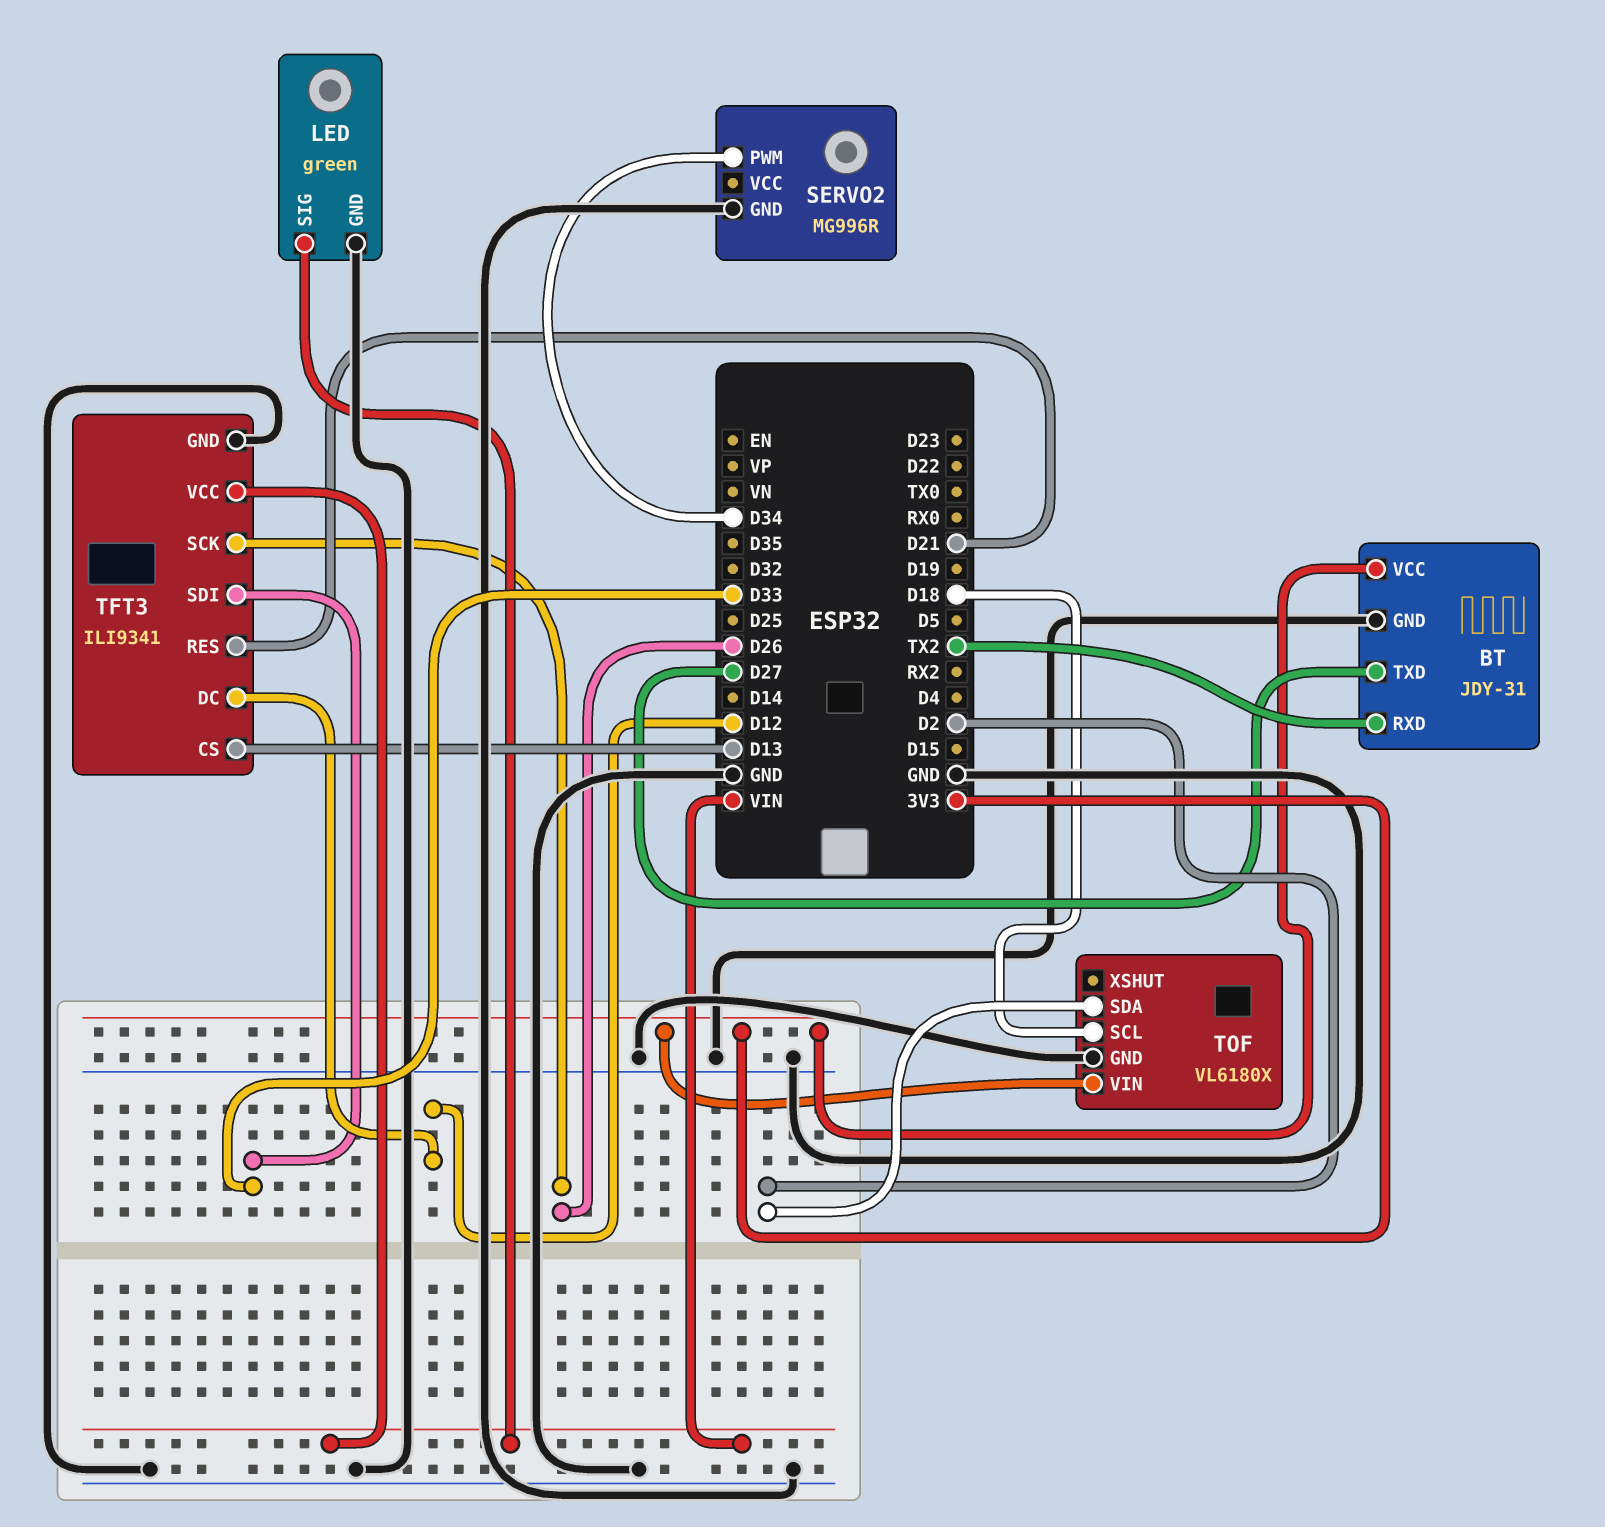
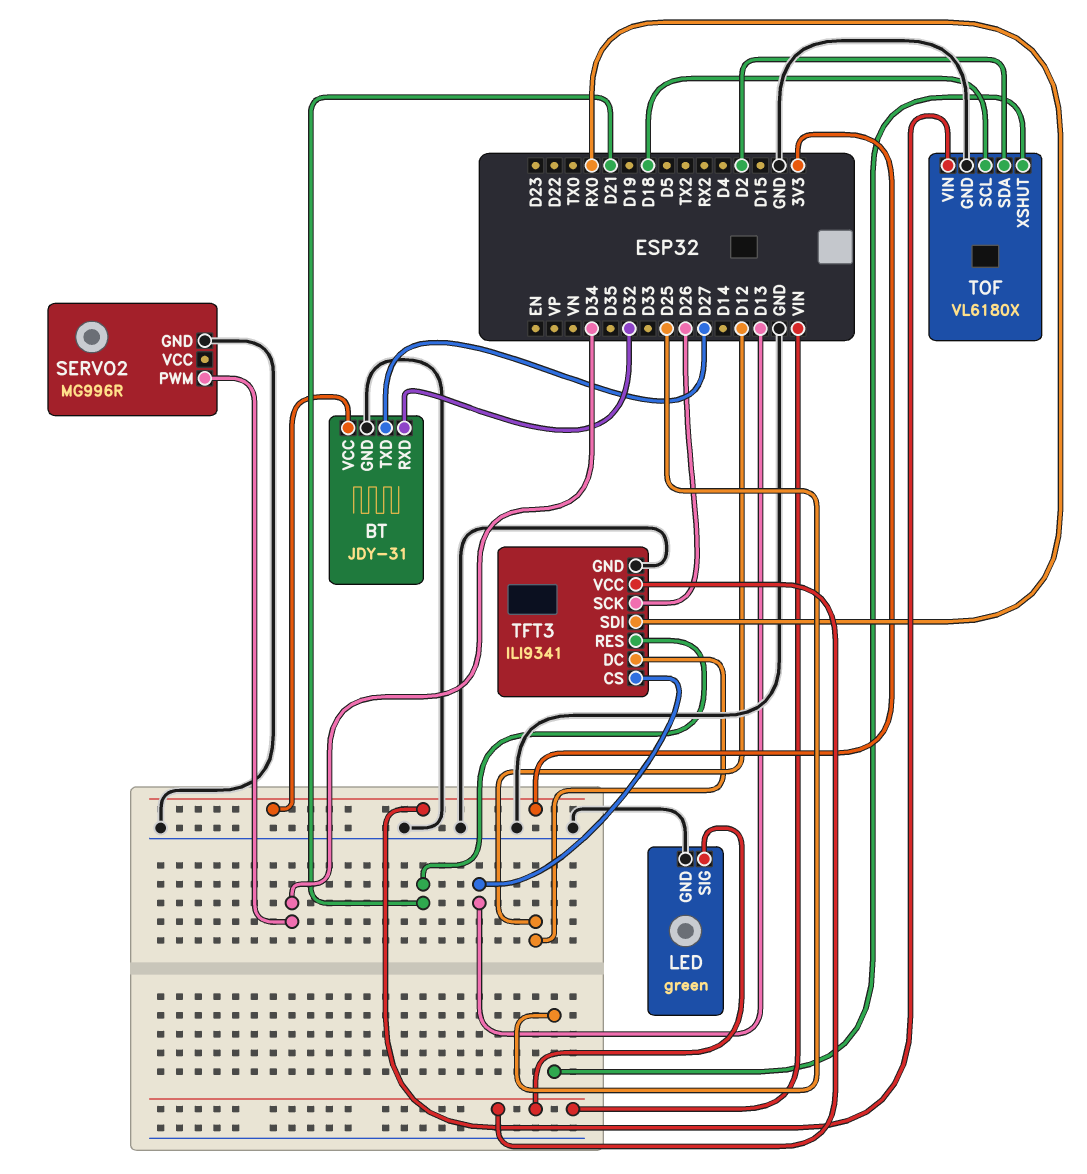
BT pin RXD: TX2 -> D32
TFT3 pin SDI: D33 -> RX0
TOF pin XSHUT: none -> D25

